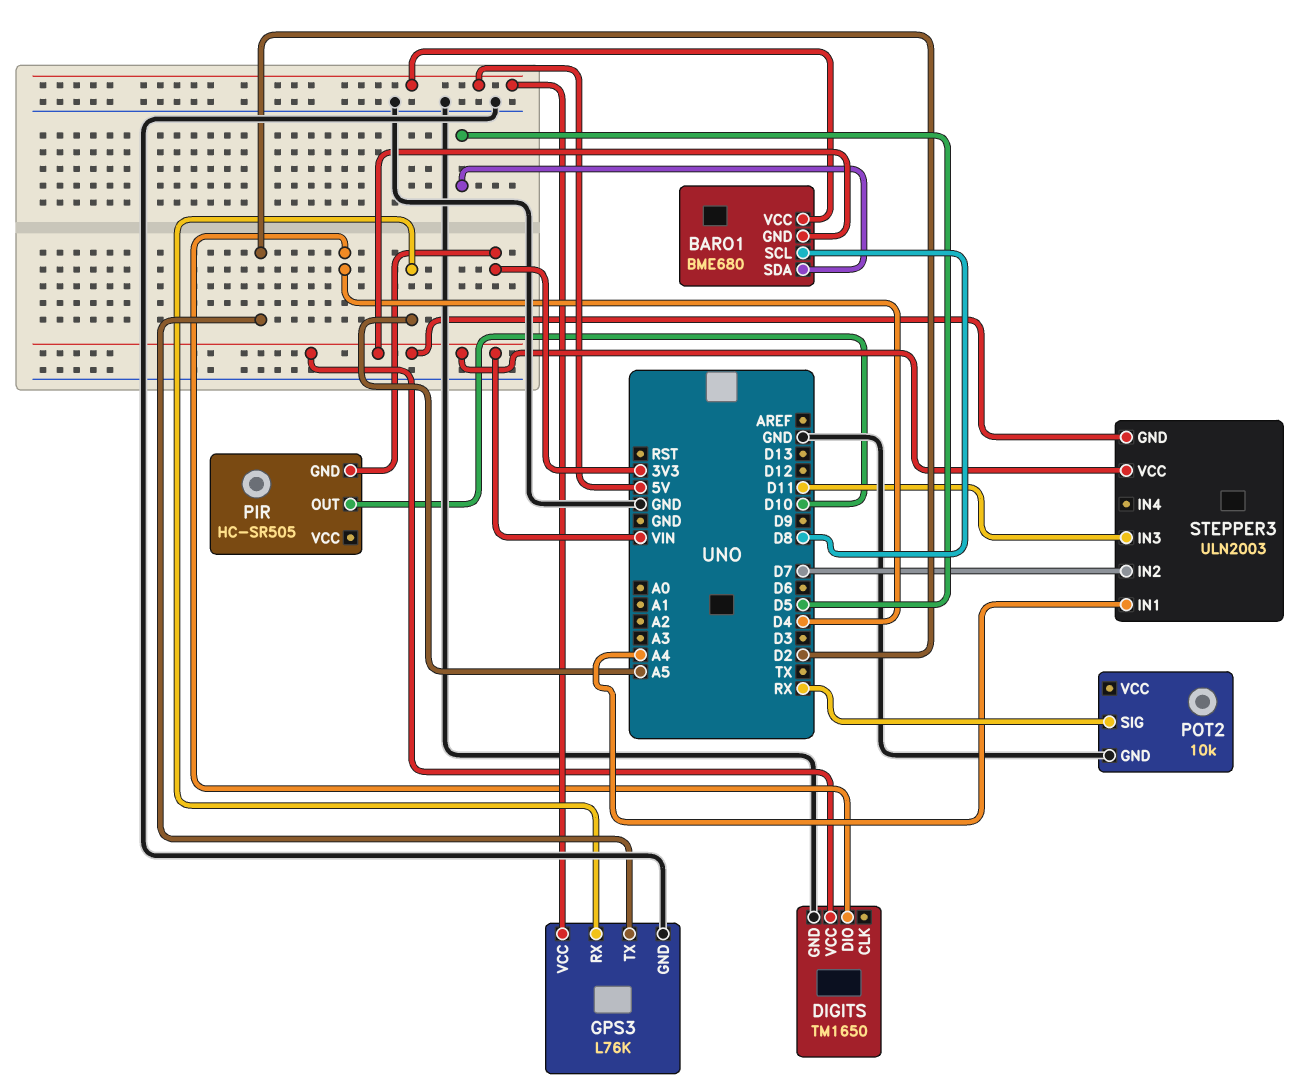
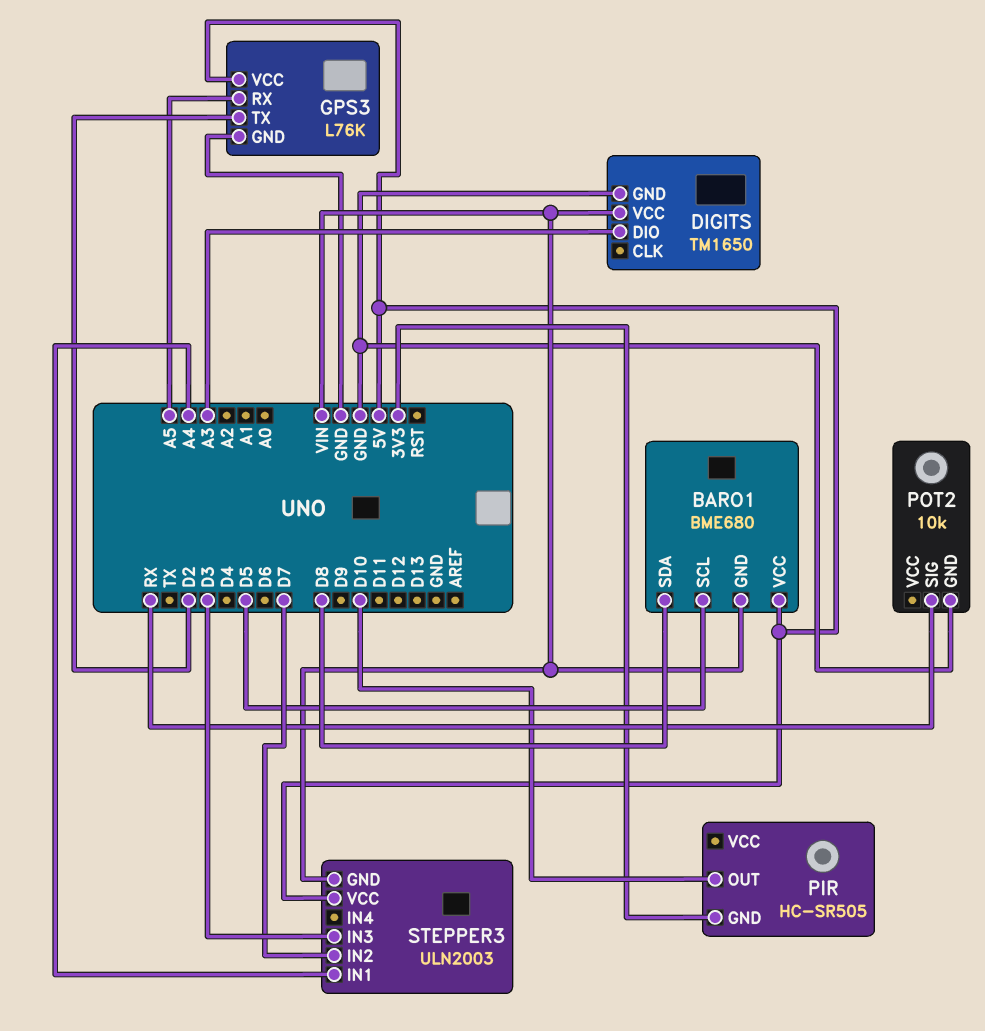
BARO1 pin SCL: D8 -> D5
BARO1 pin SDA: D5 -> D8
DIGITS pin DIO: D4 -> A3
STEPPER3 pin IN3: D11 -> D3
STEPPER3 pin VCC: VIN -> 5V

